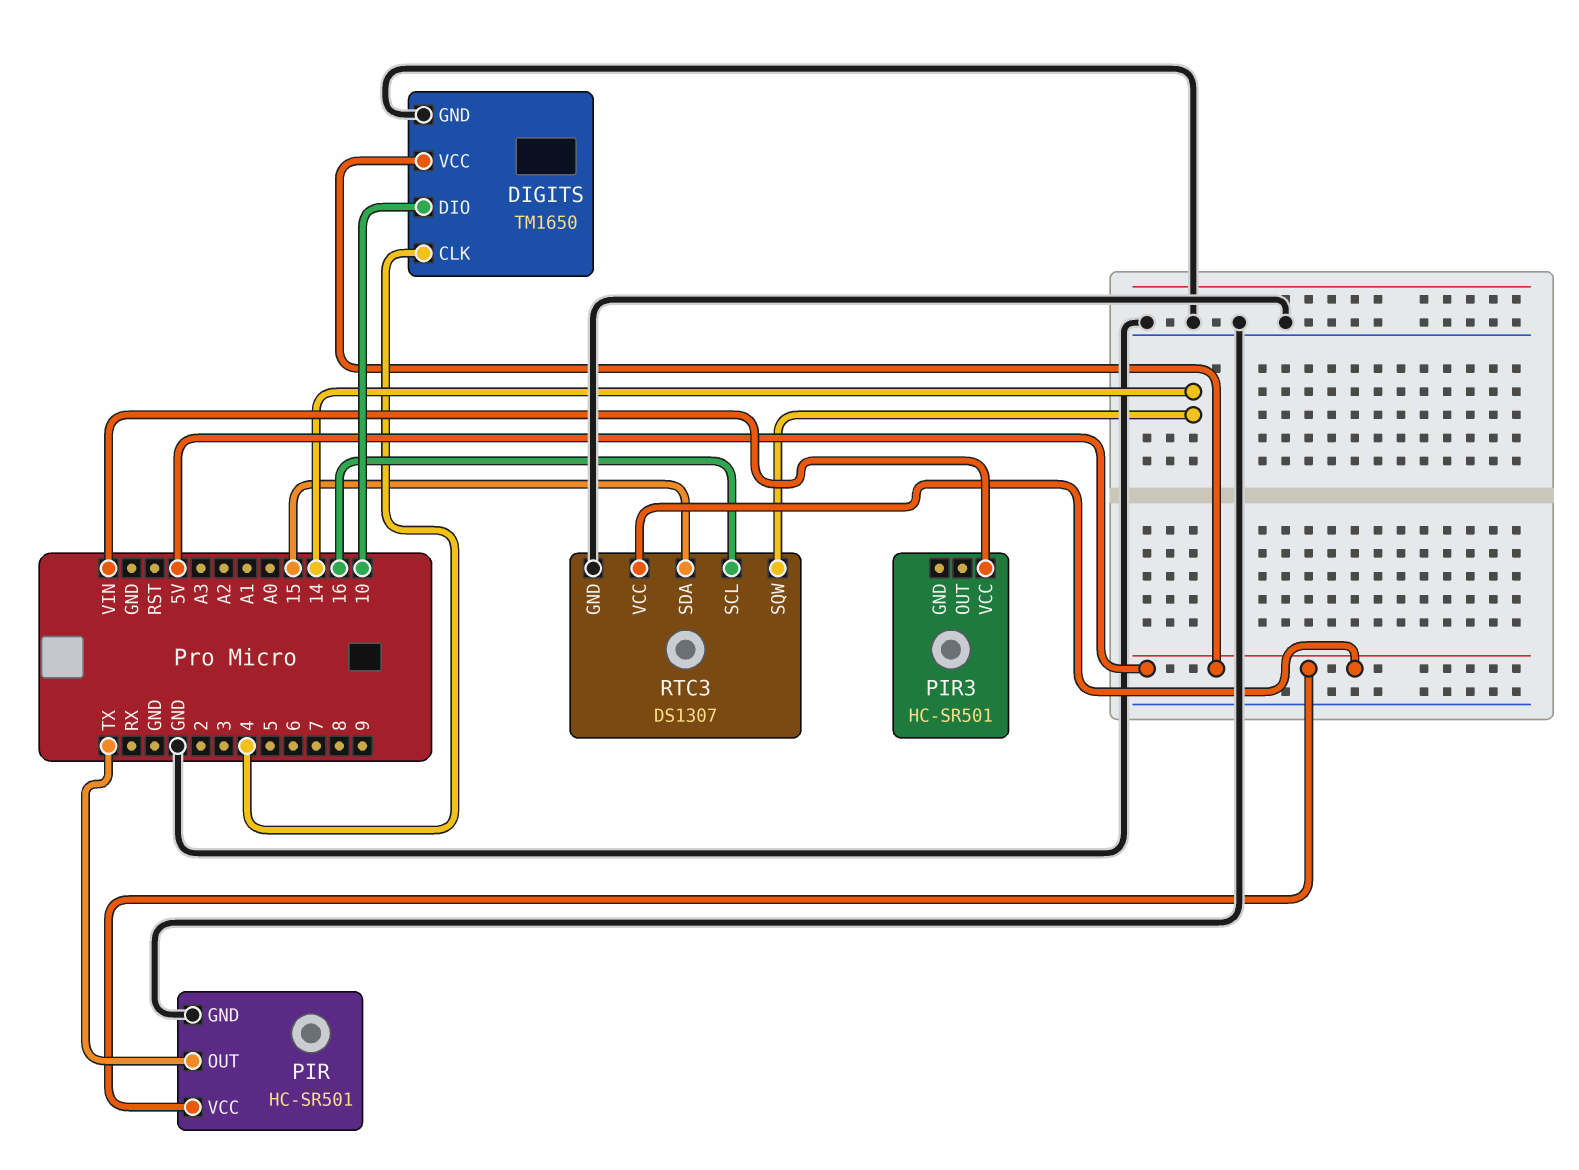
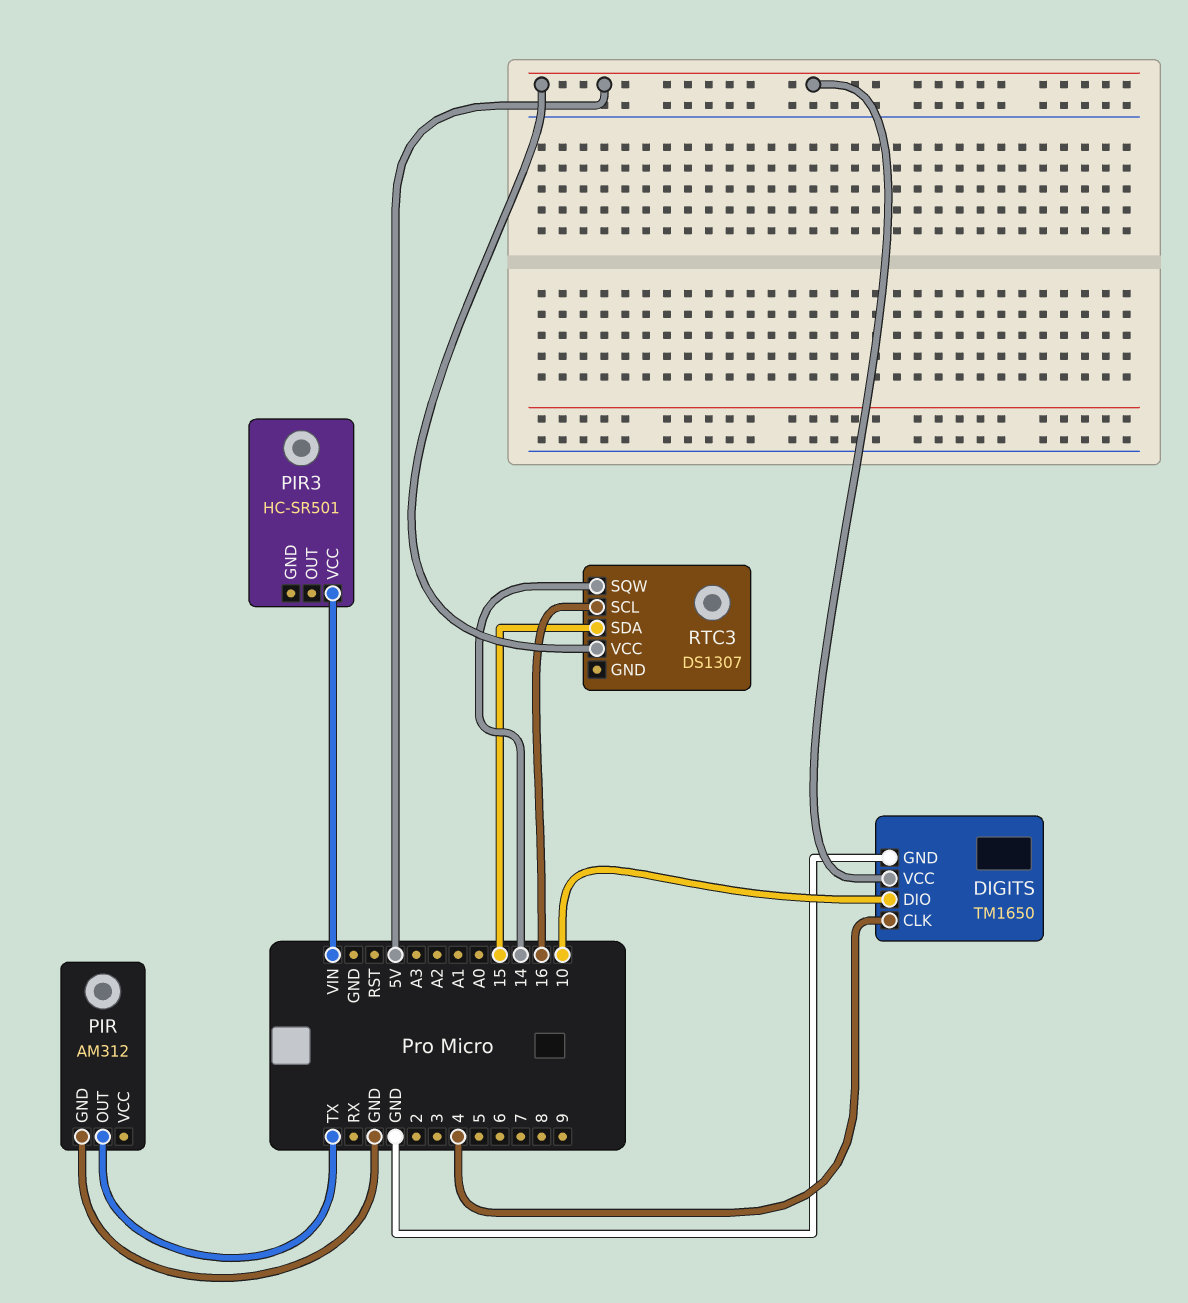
PIR: HC-SR501 -> AM312
PIR pin VCC: 5V -> none
RTC3 pin GND: GND -> none

